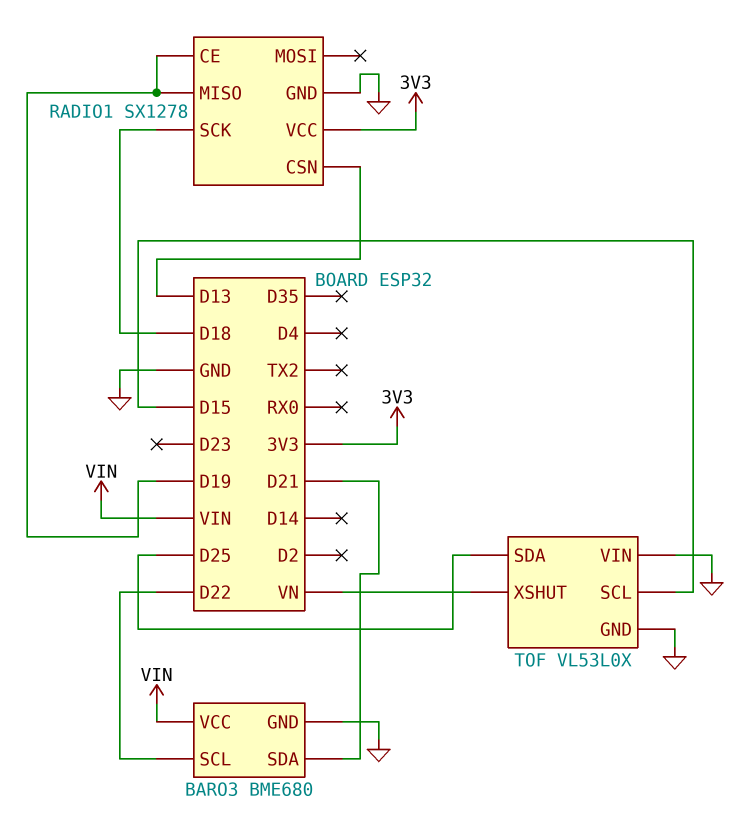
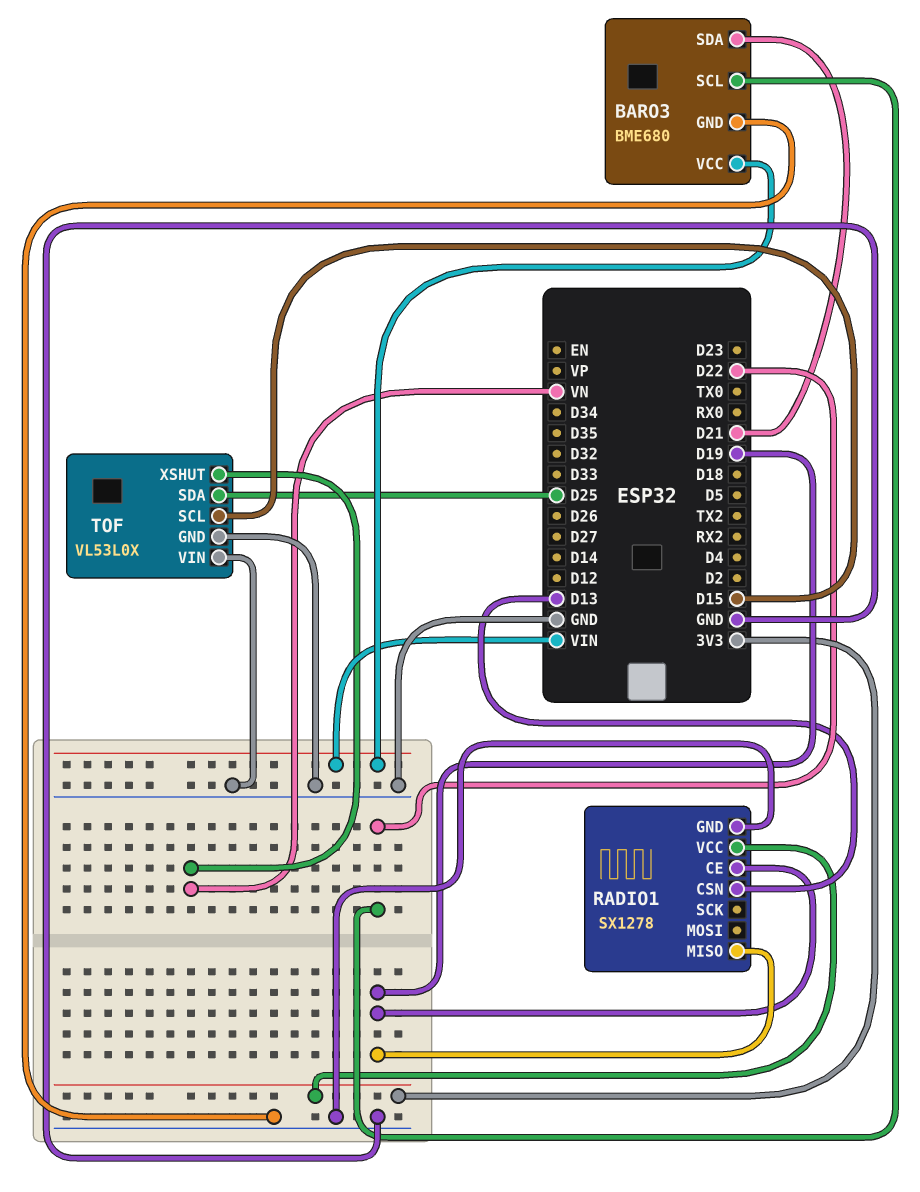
RADIO1 pin SCK: D18 -> none

